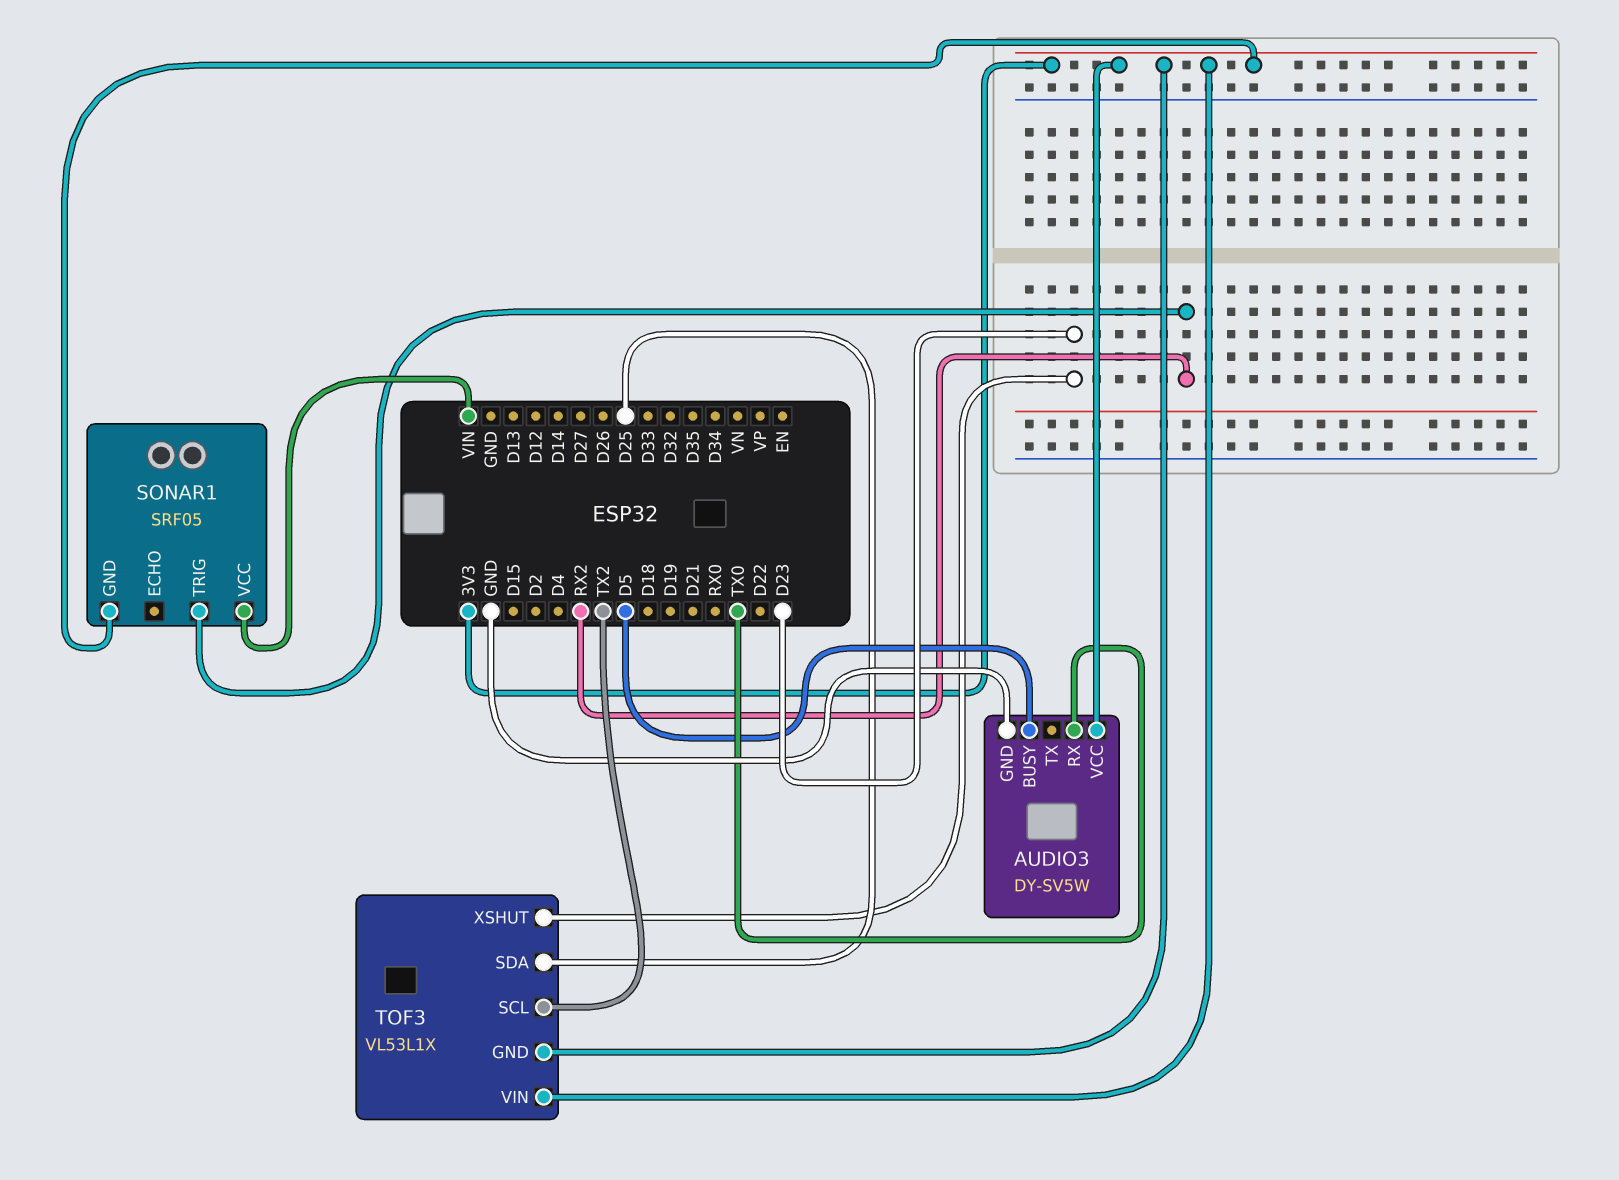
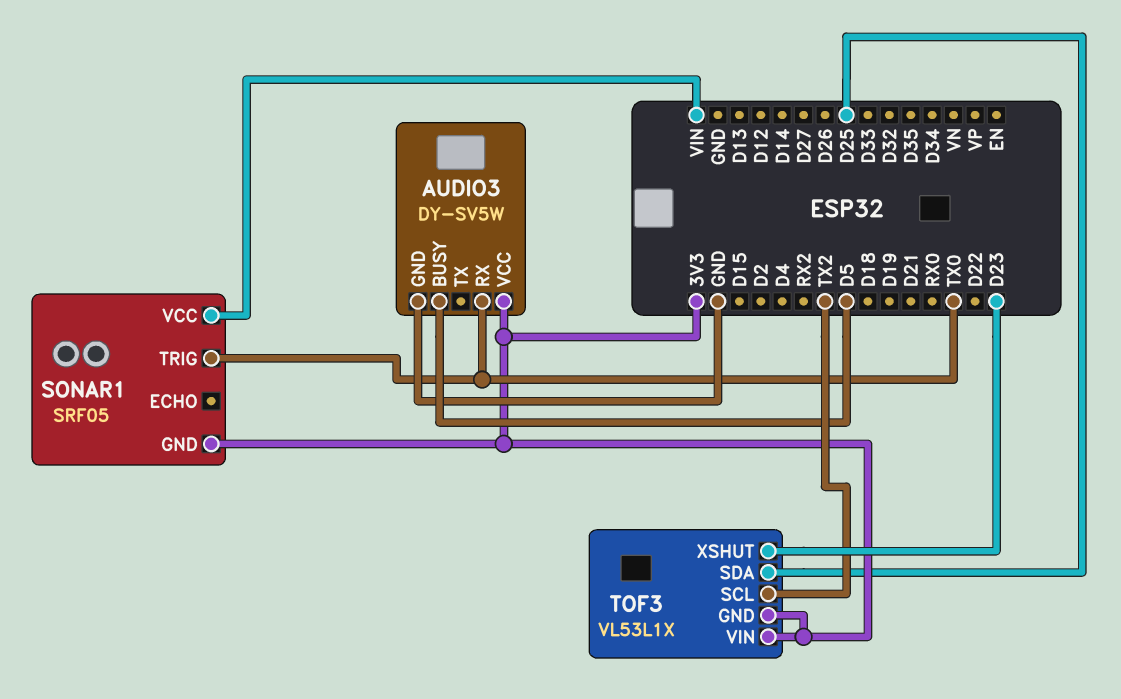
SONAR1 pin TRIG: RX2 -> TX0

